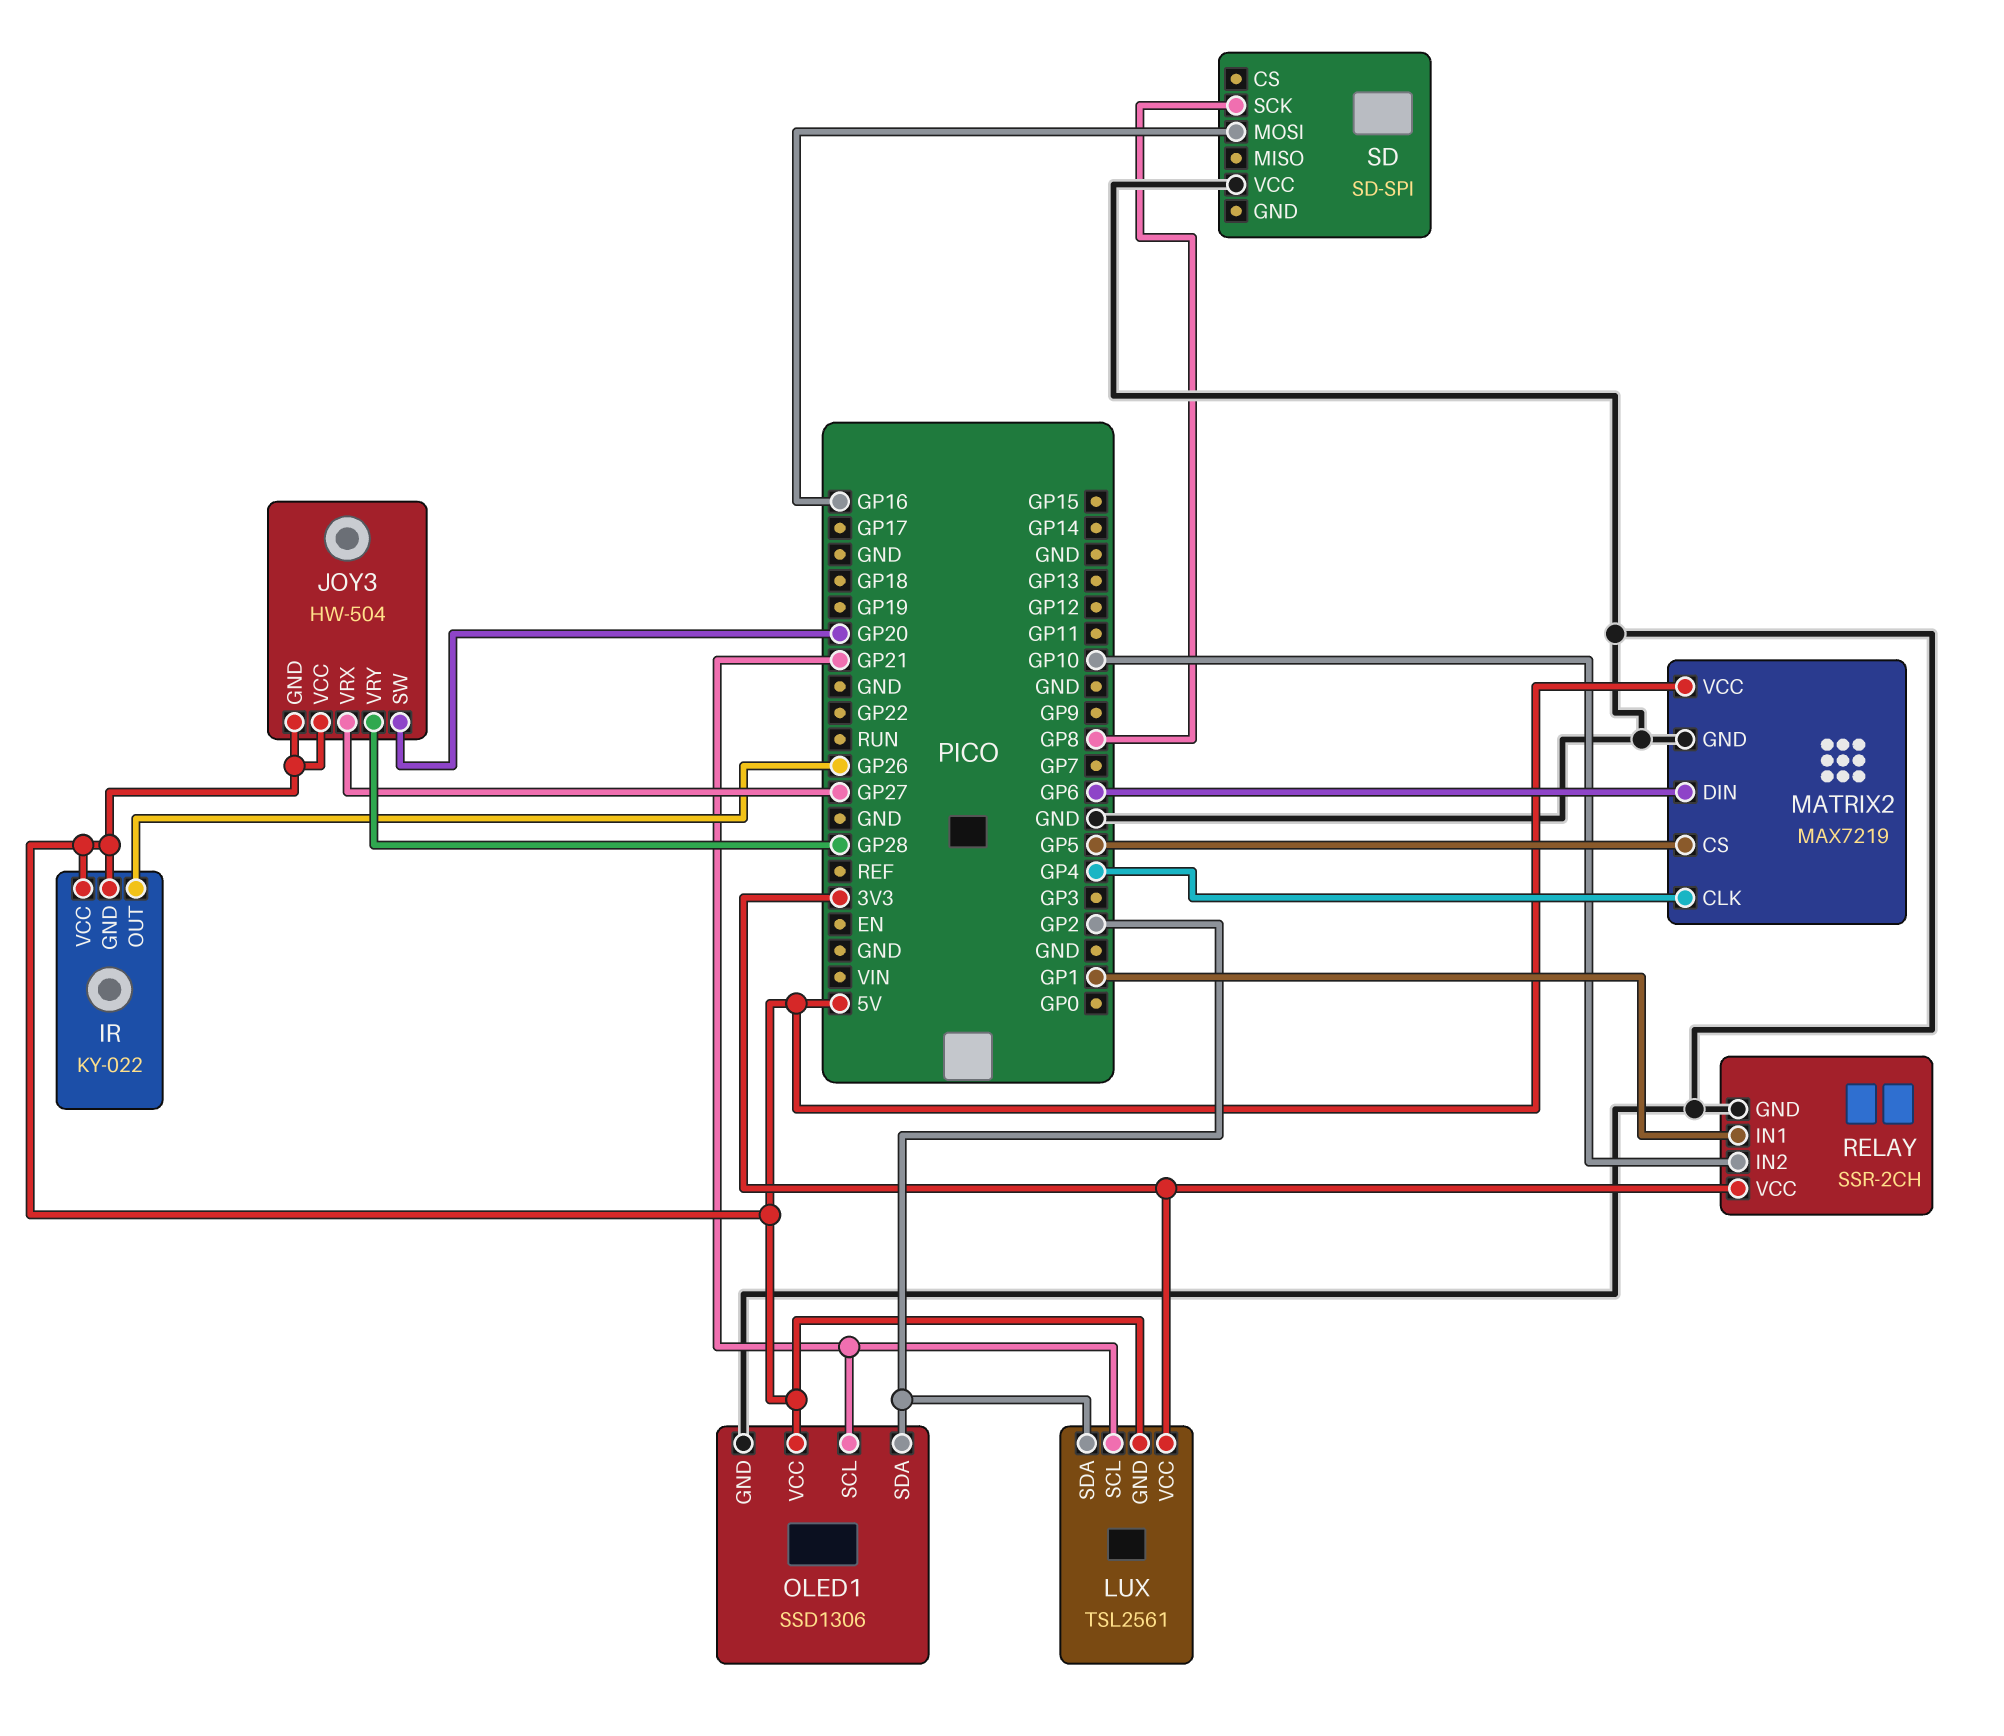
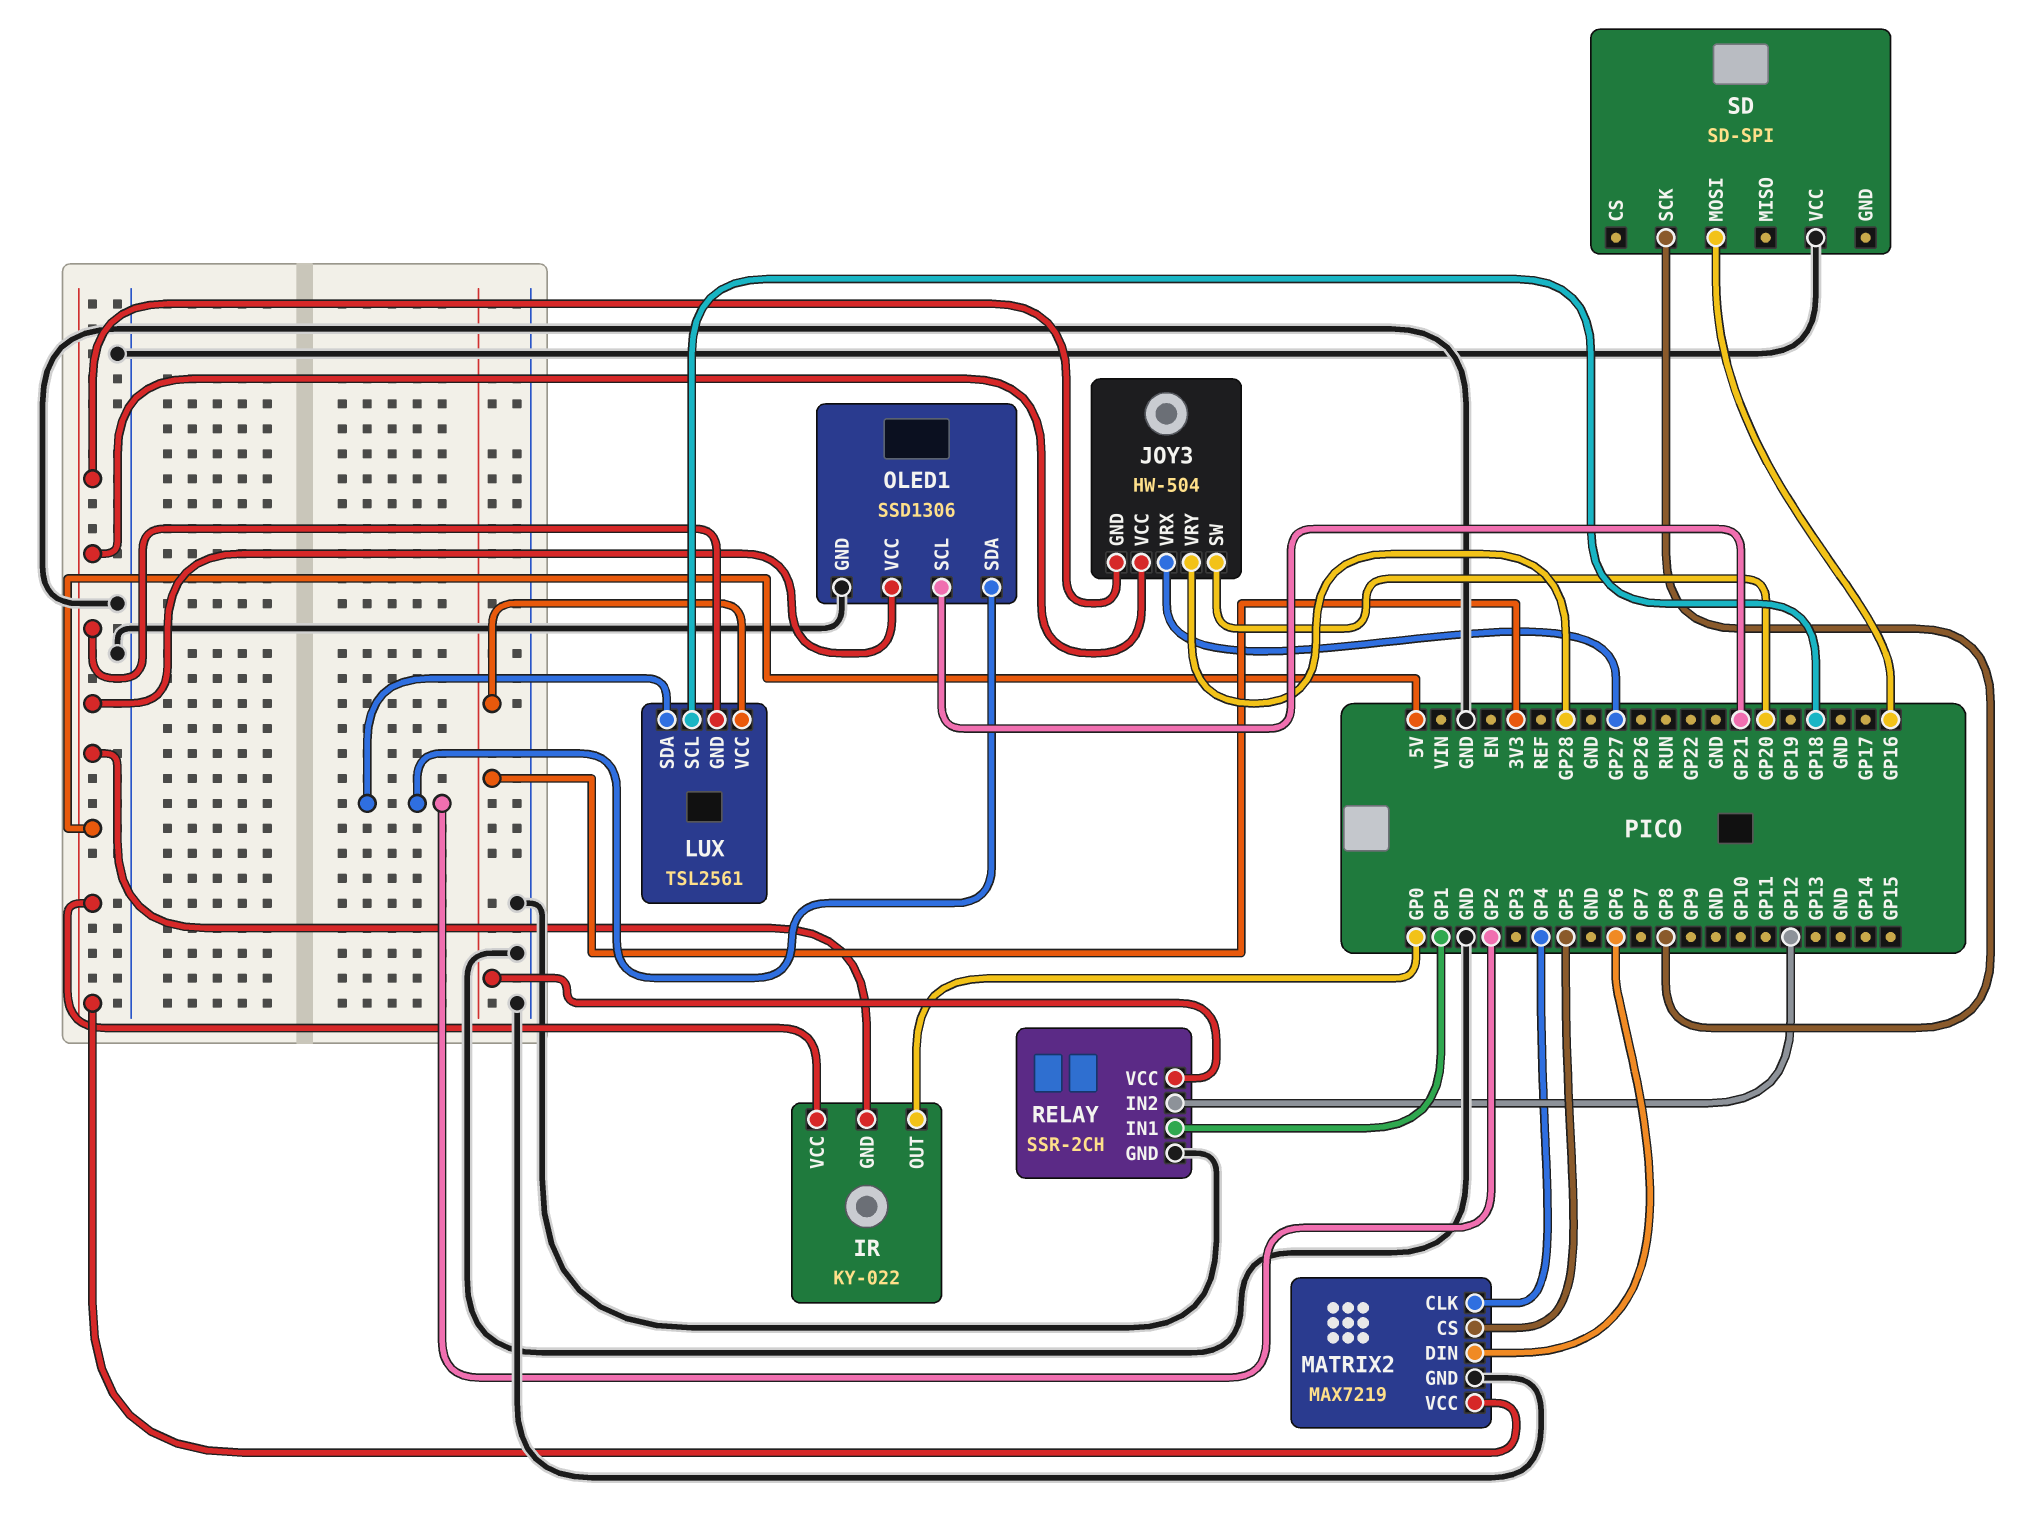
IR pin OUT: GP26 -> GP0
LUX pin SCL: GP21 -> GP18
RELAY pin IN2: GP10 -> GP12

